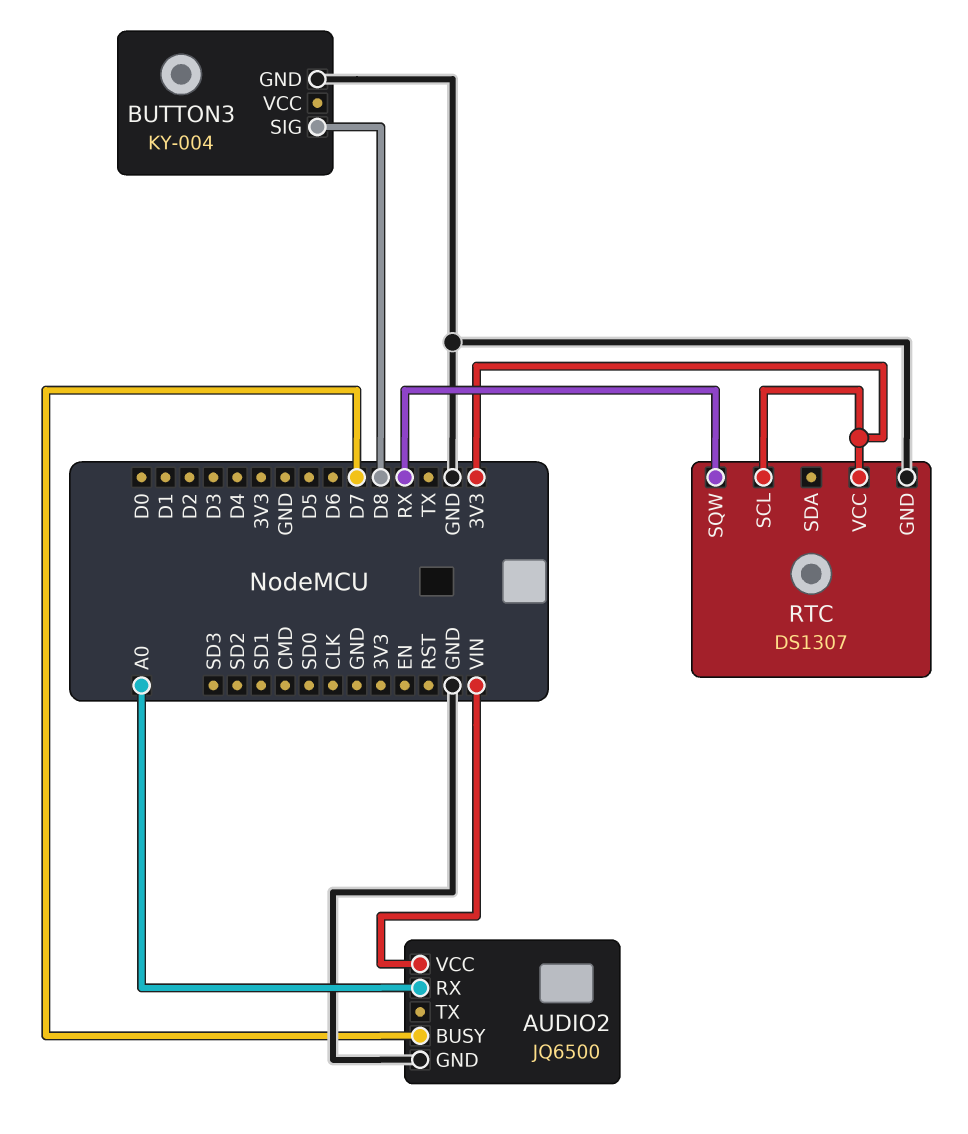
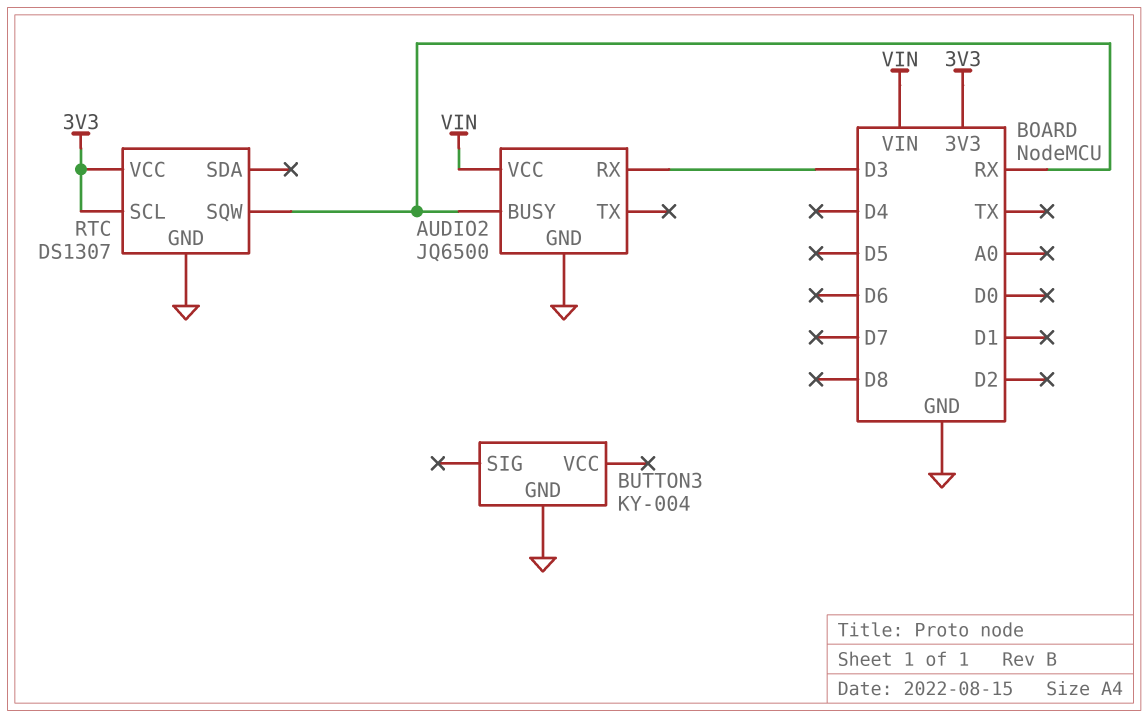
AUDIO2 pin BUSY: D7 -> RX
AUDIO2 pin RX: A0 -> D3
BUTTON3 pin SIG: D8 -> none

